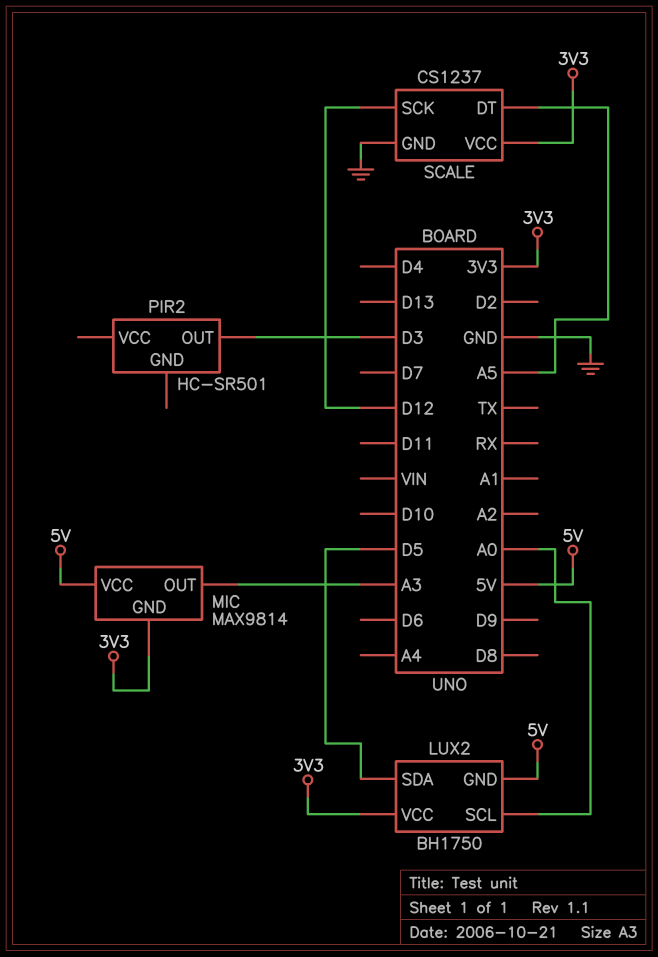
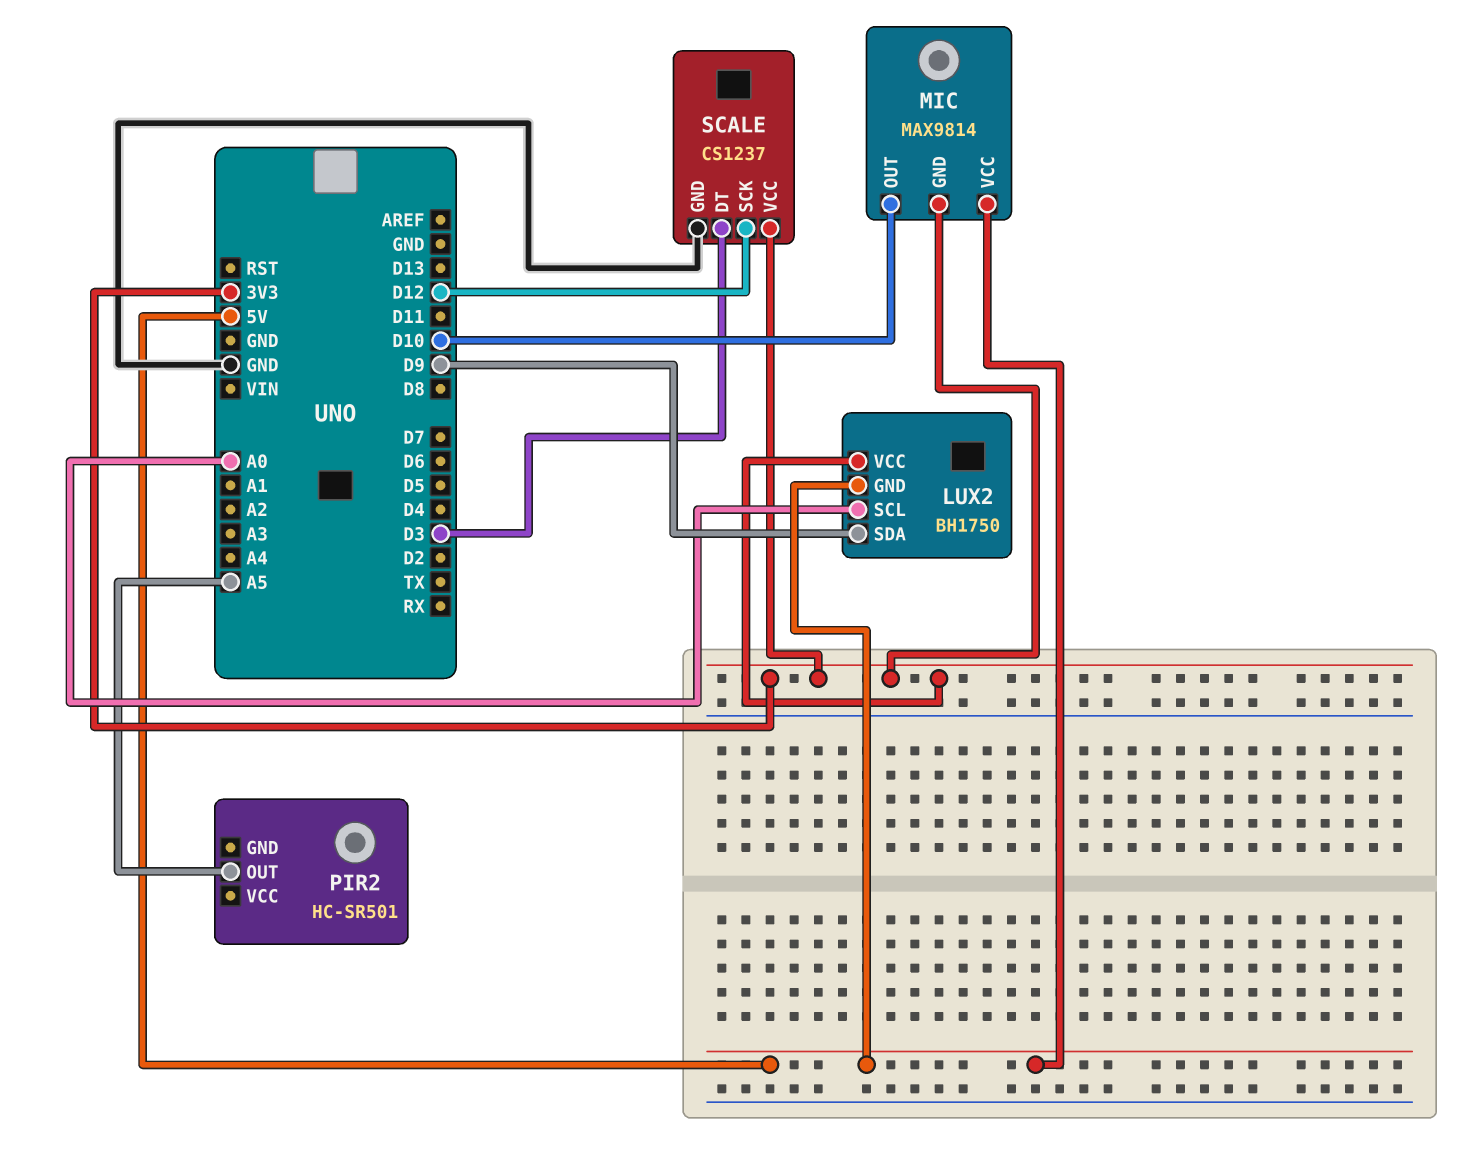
LUX2 pin SDA: D5 -> D9
MIC pin OUT: A3 -> D10
PIR2 pin OUT: D3 -> A5
SCALE pin DT: A5 -> D3

